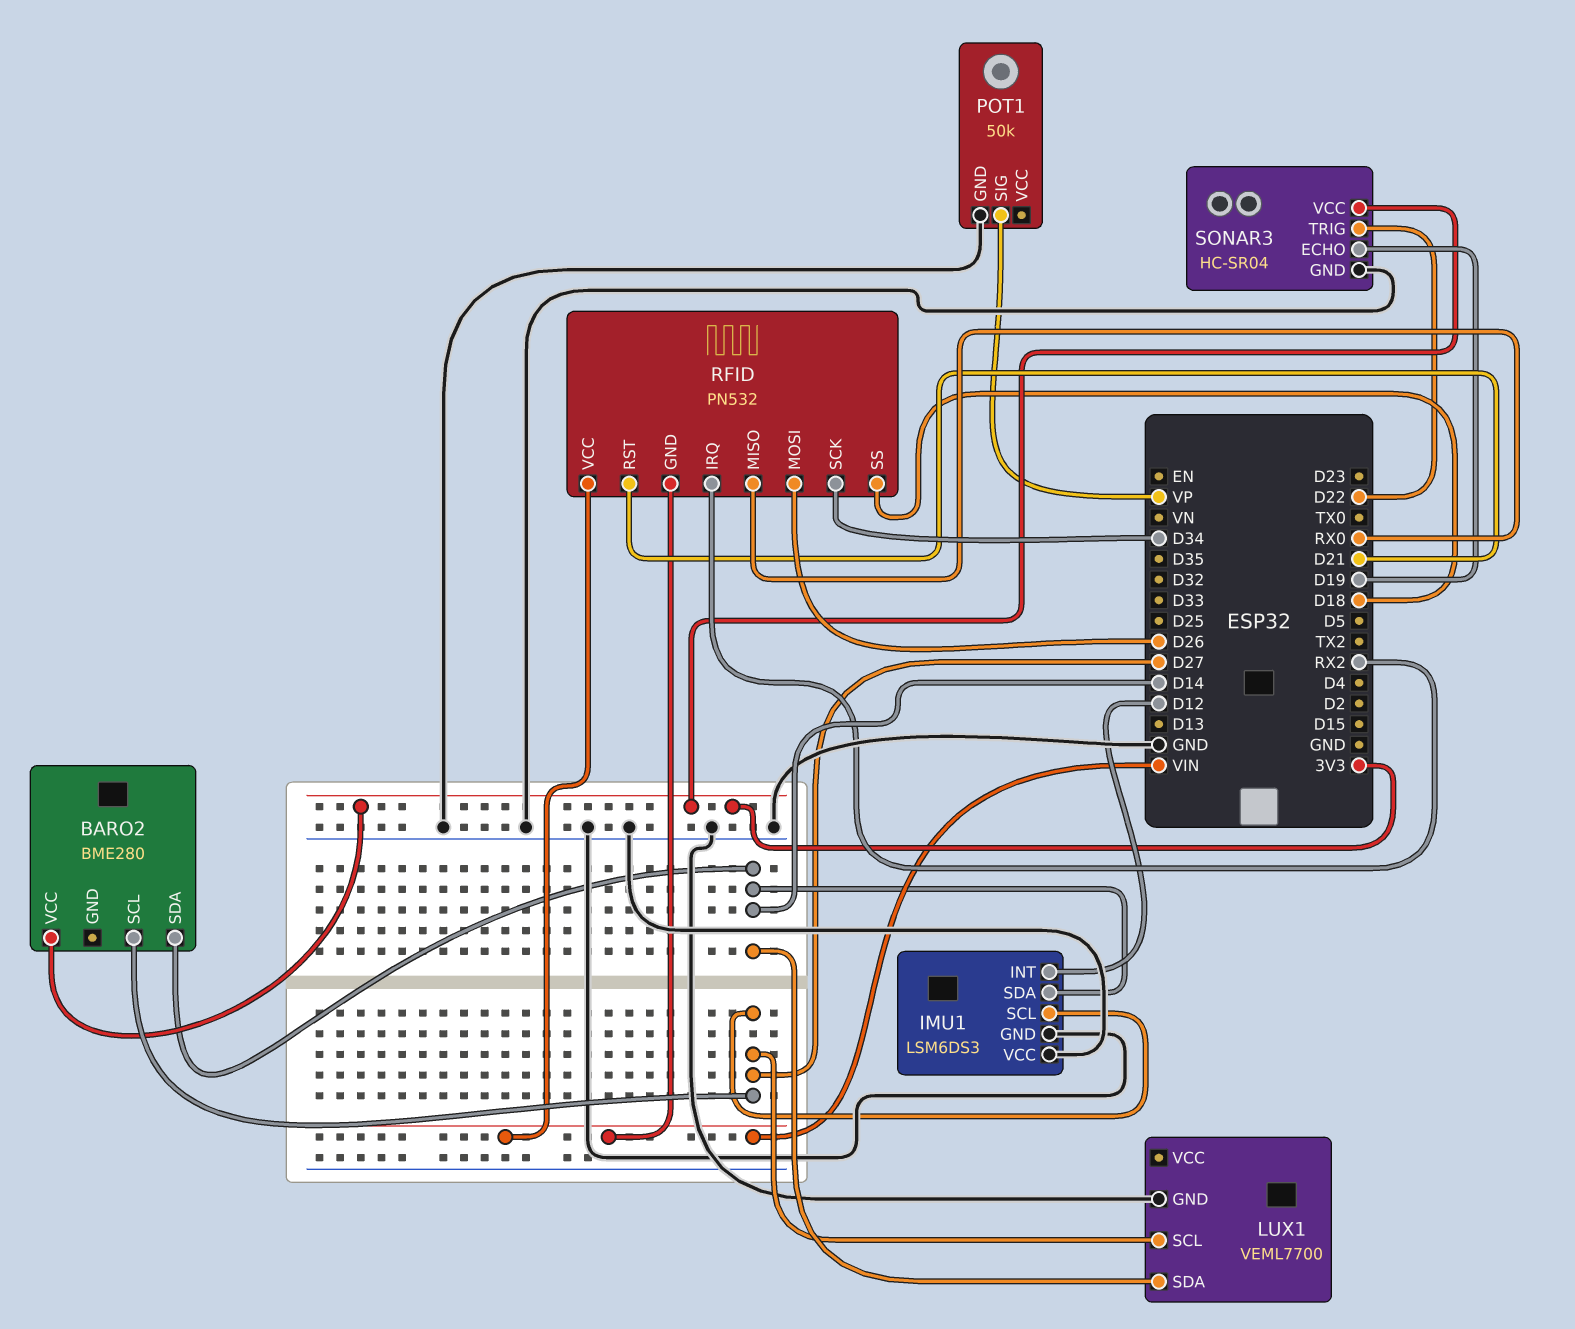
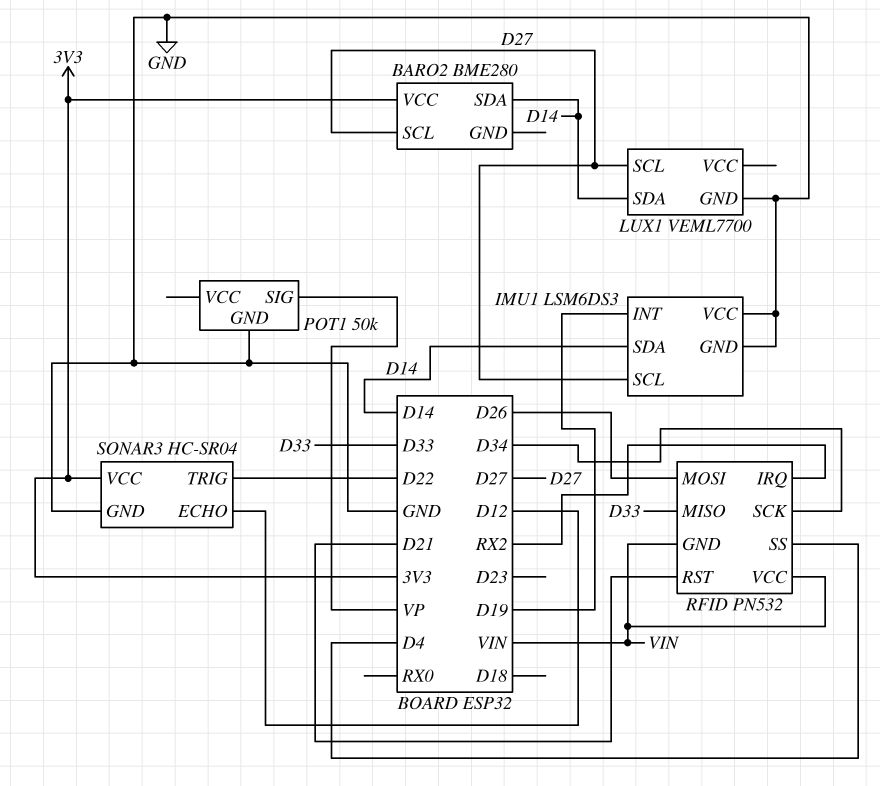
IMU1 pin INT: D12 -> D19
RFID pin MISO: RX0 -> D33
RFID pin SS: D18 -> D4
SONAR3 pin ECHO: D19 -> D12

